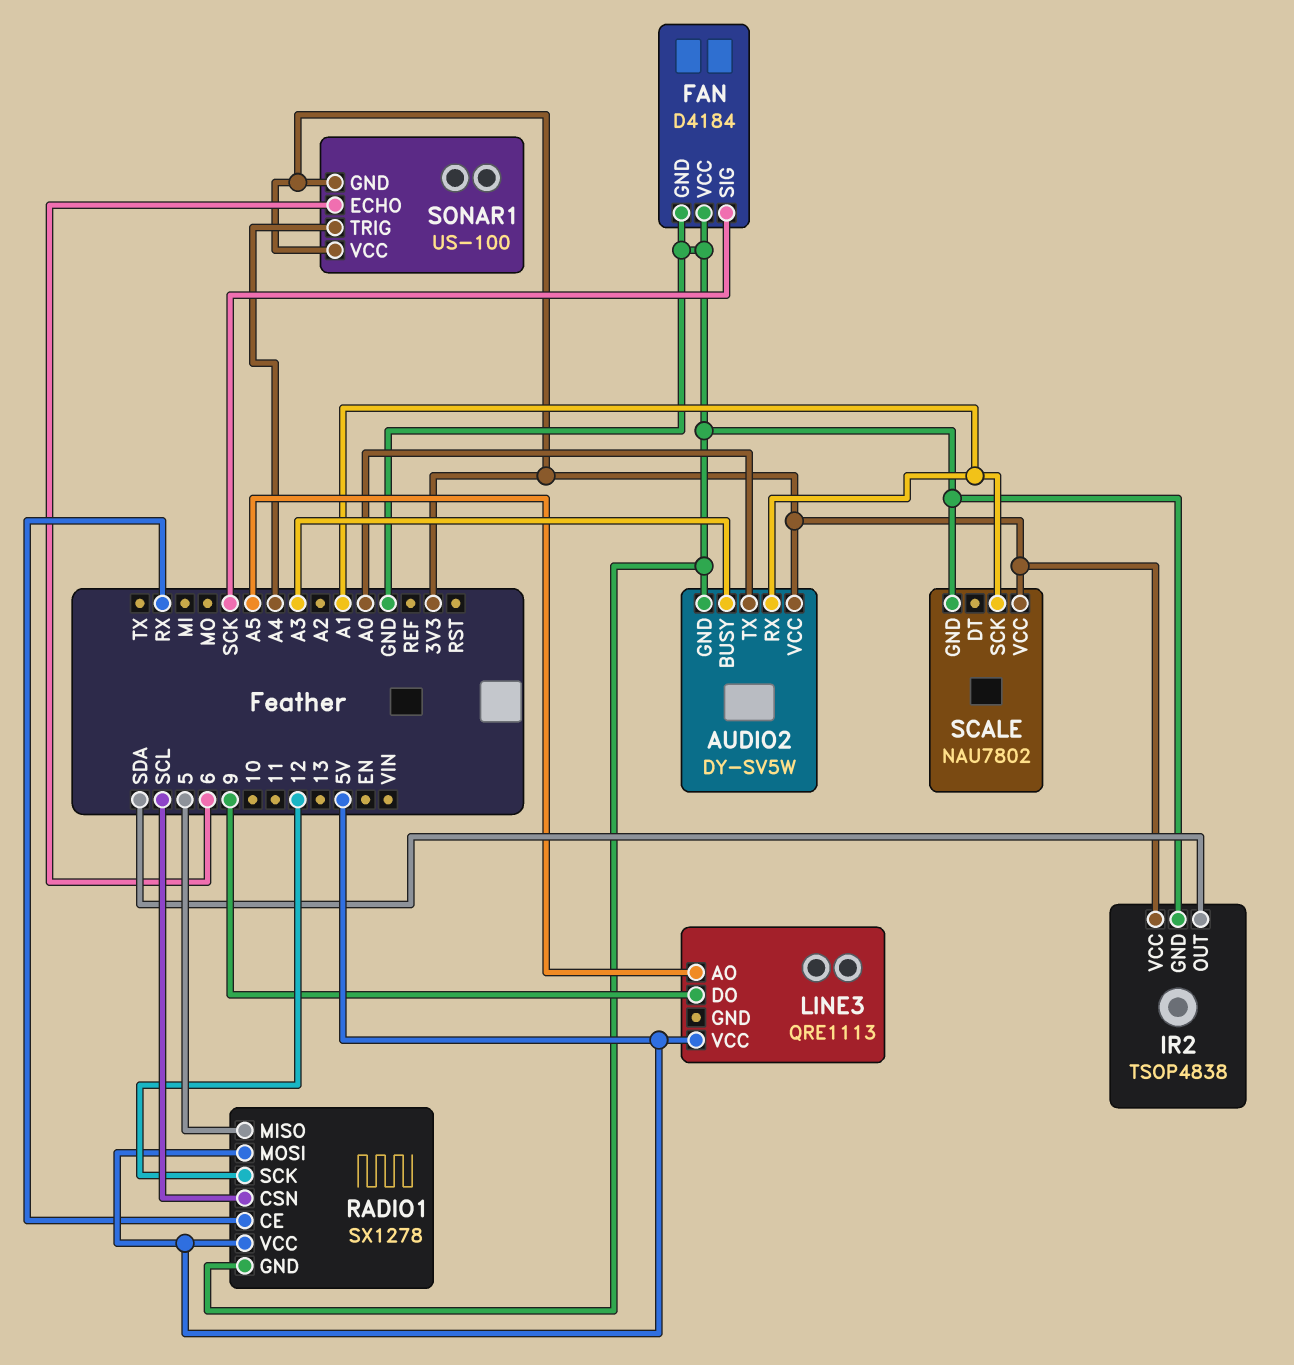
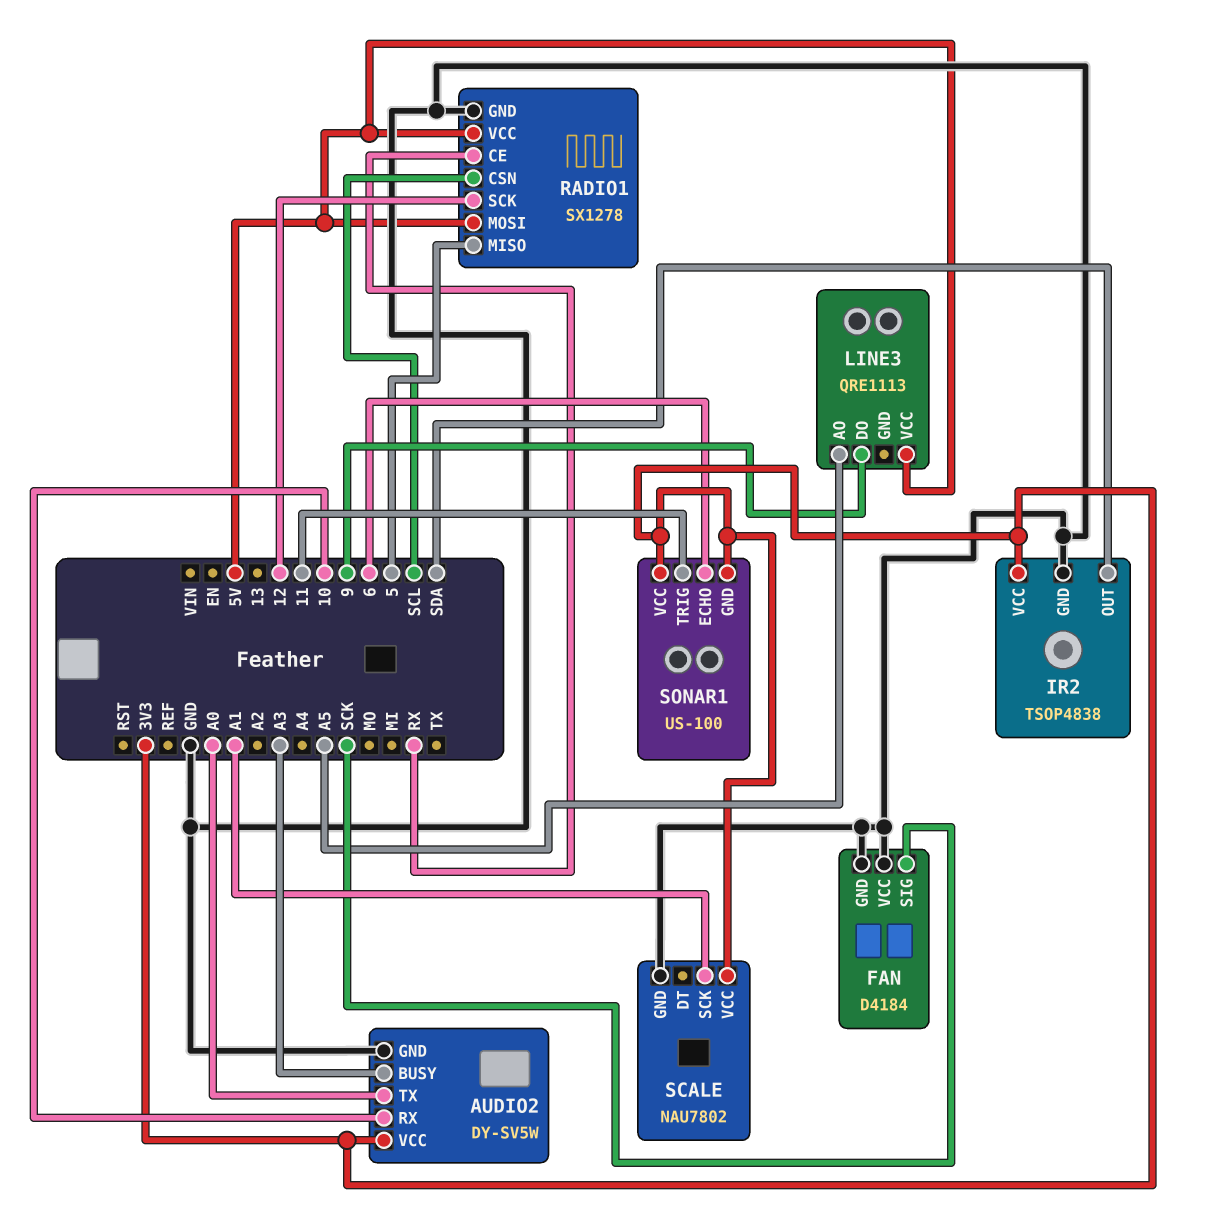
AUDIO2 pin RX: A1 -> 10
SONAR1 pin TRIG: A4 -> 11

